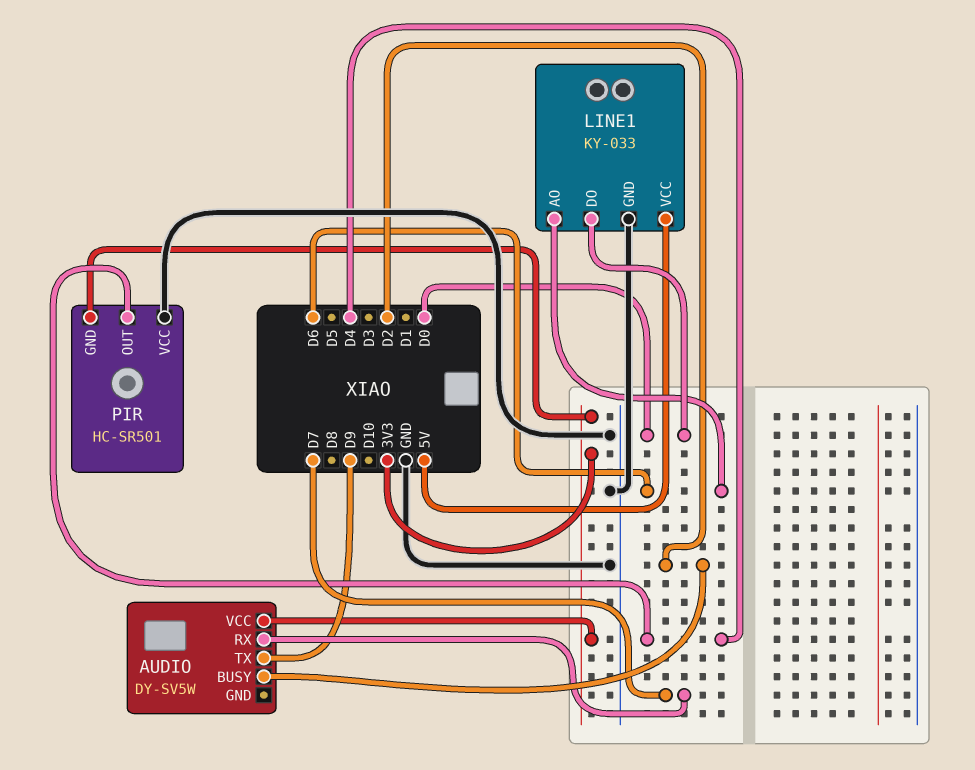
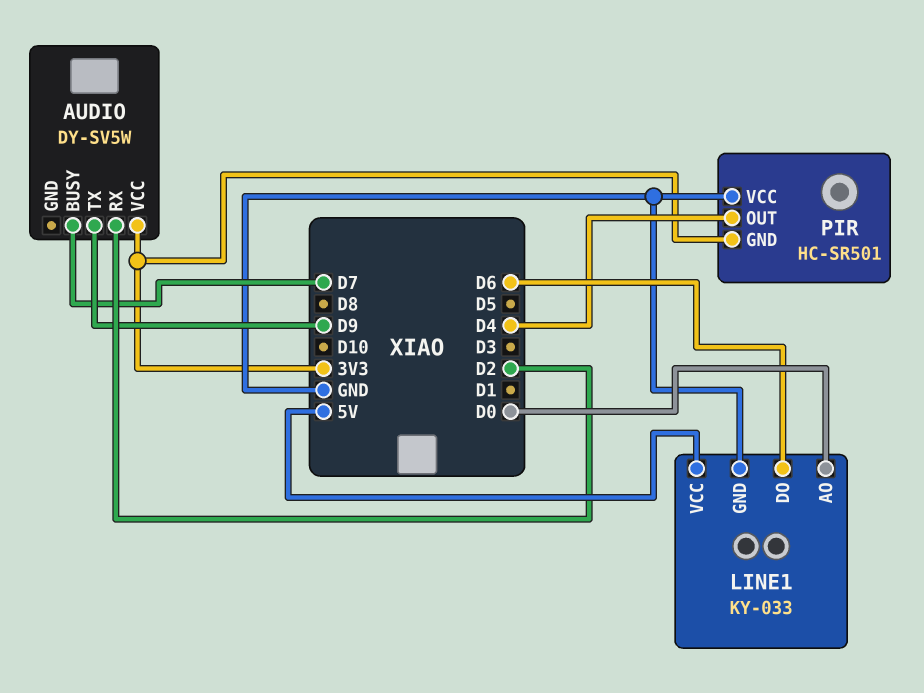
AUDIO pin BUSY: D2 -> D7
AUDIO pin RX: D7 -> D2
LINE1 pin AO: D6 -> D0
LINE1 pin DO: D0 -> D6

